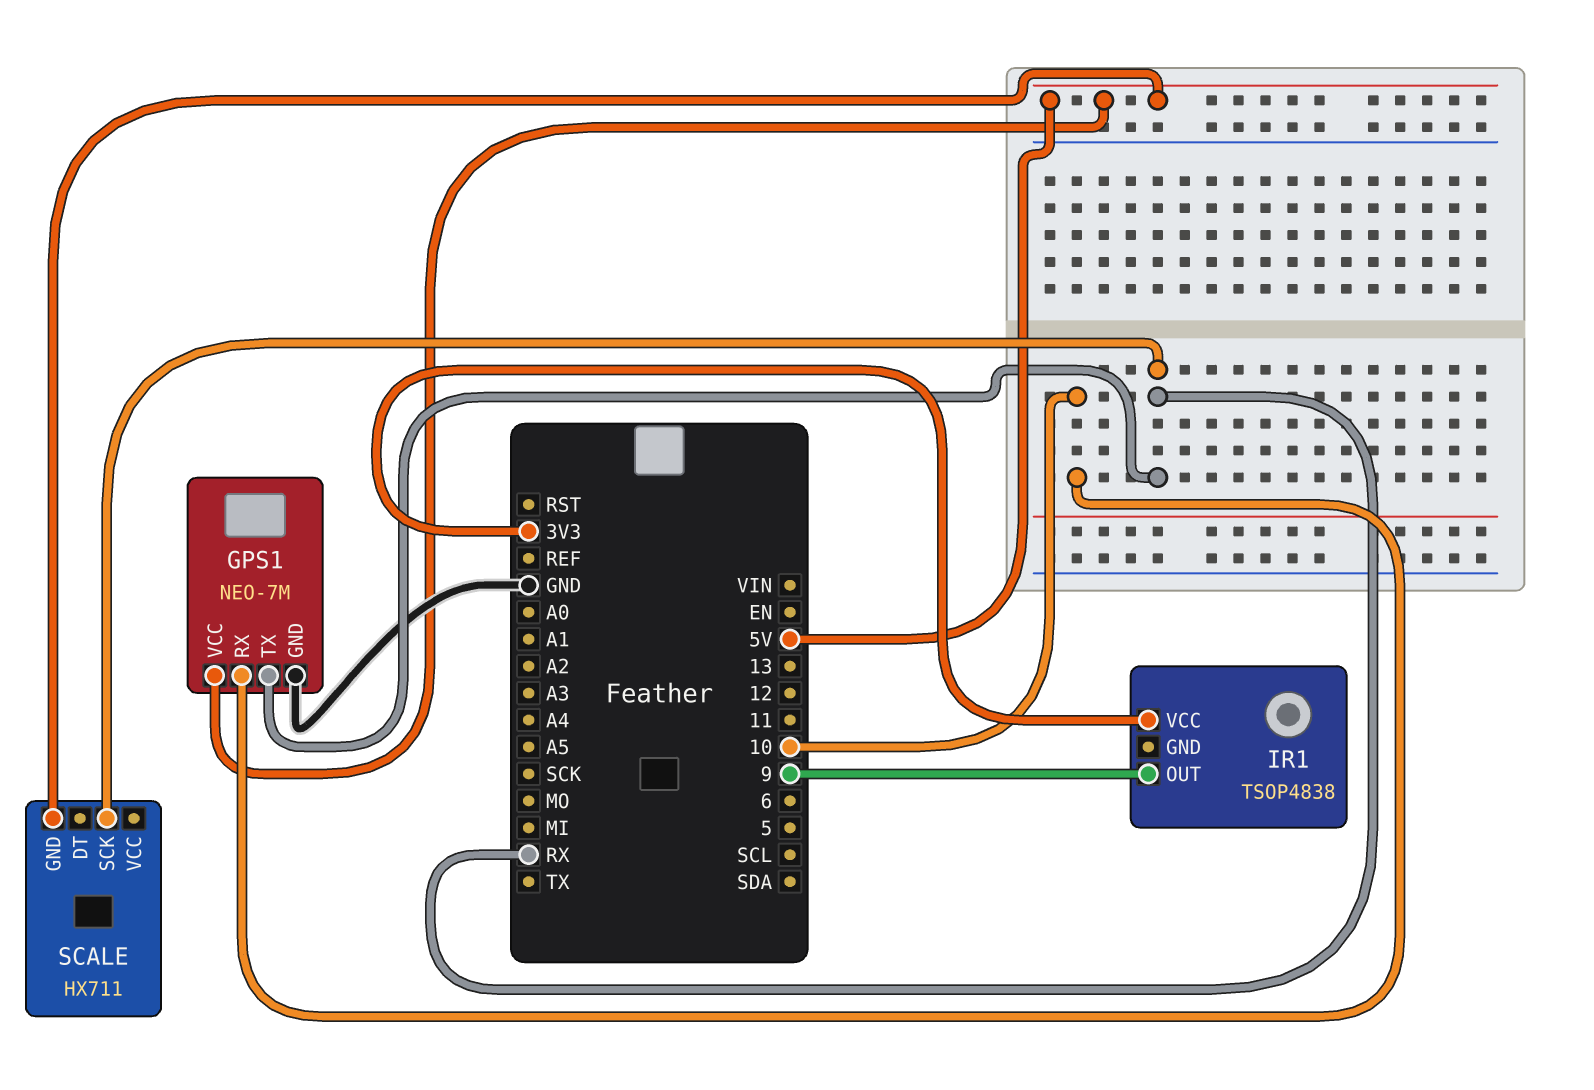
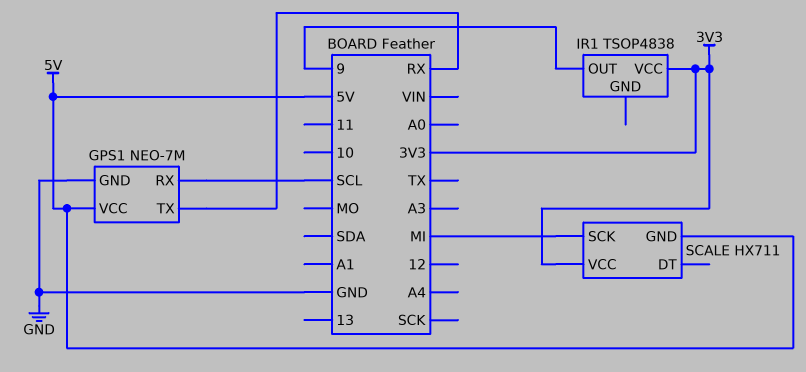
GPS1 pin RX: 10 -> SCL
SCALE pin SCK: RX -> MI
SCALE pin VCC: none -> 3V3

